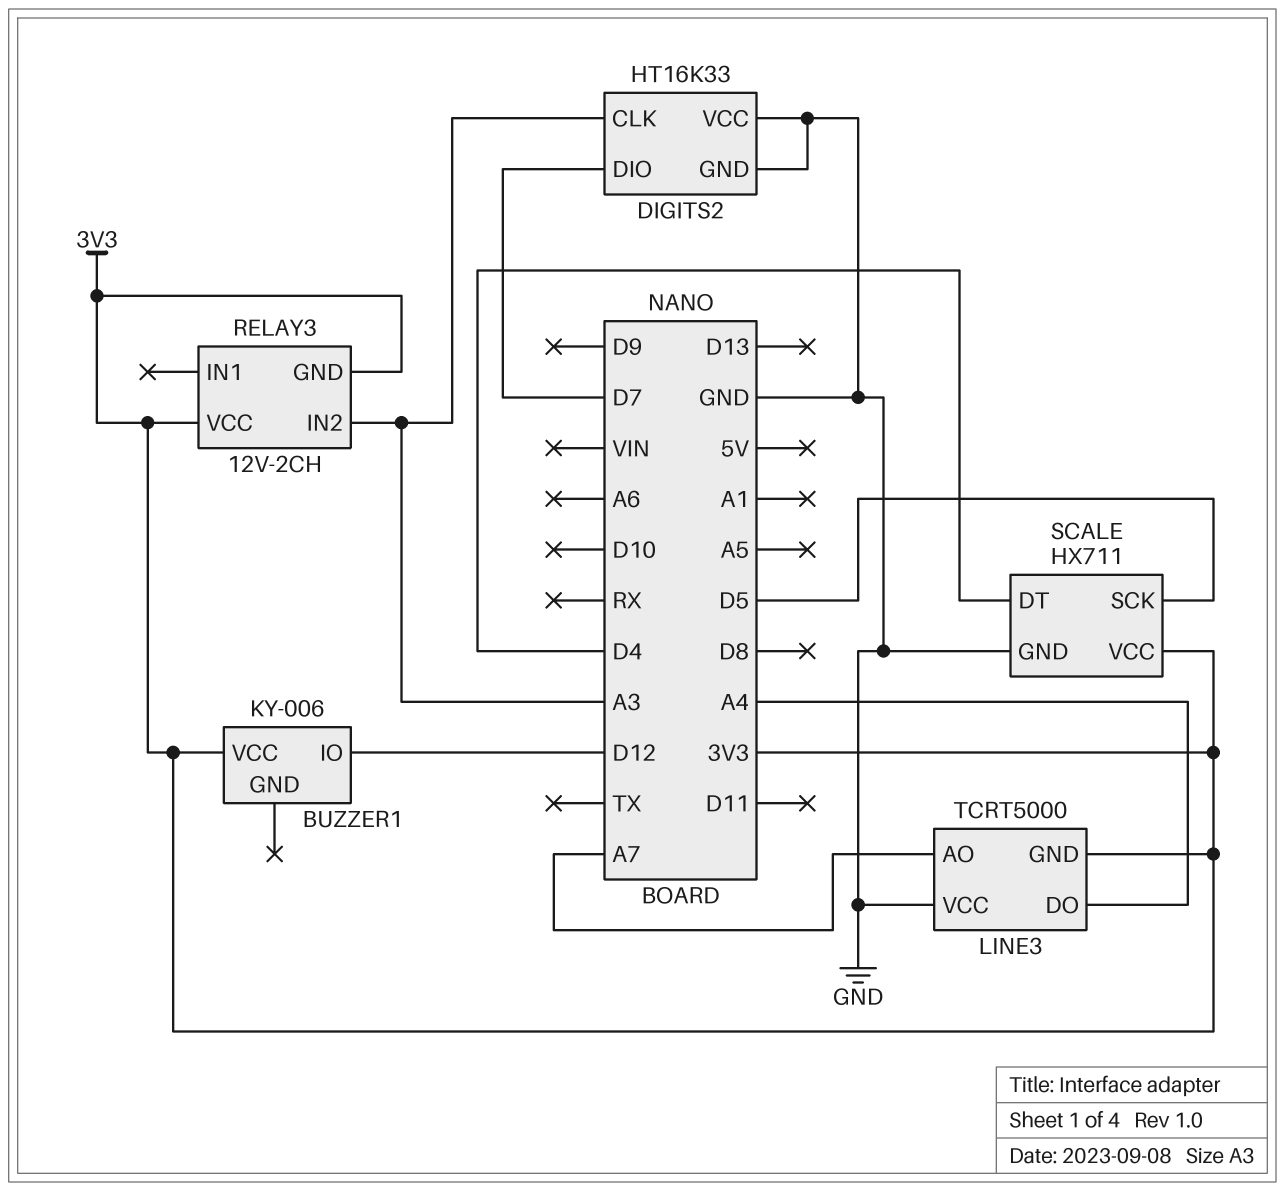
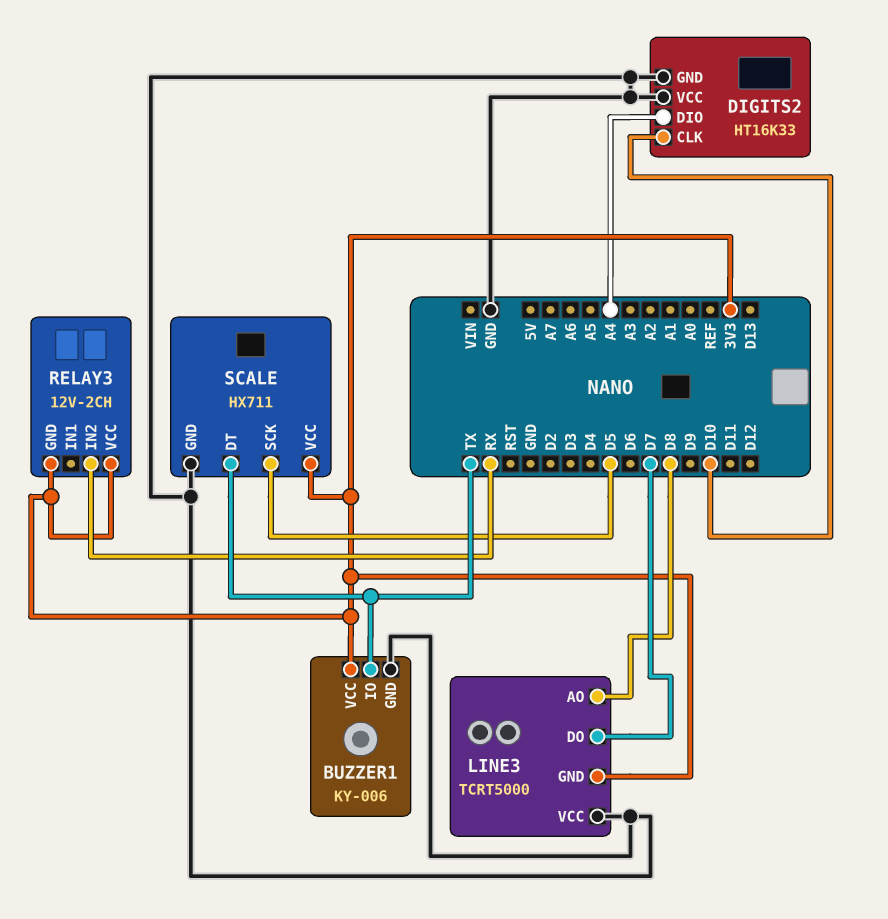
BUZZER1 pin GND: none -> GND
BUZZER1 pin IO: D12 -> TX
DIGITS2 pin CLK: A3 -> D10
DIGITS2 pin DIO: D7 -> A4
LINE3 pin AO: A7 -> D8
LINE3 pin DO: A4 -> D7
RELAY3 pin IN2: A3 -> RX
SCALE pin DT: D4 -> TX

